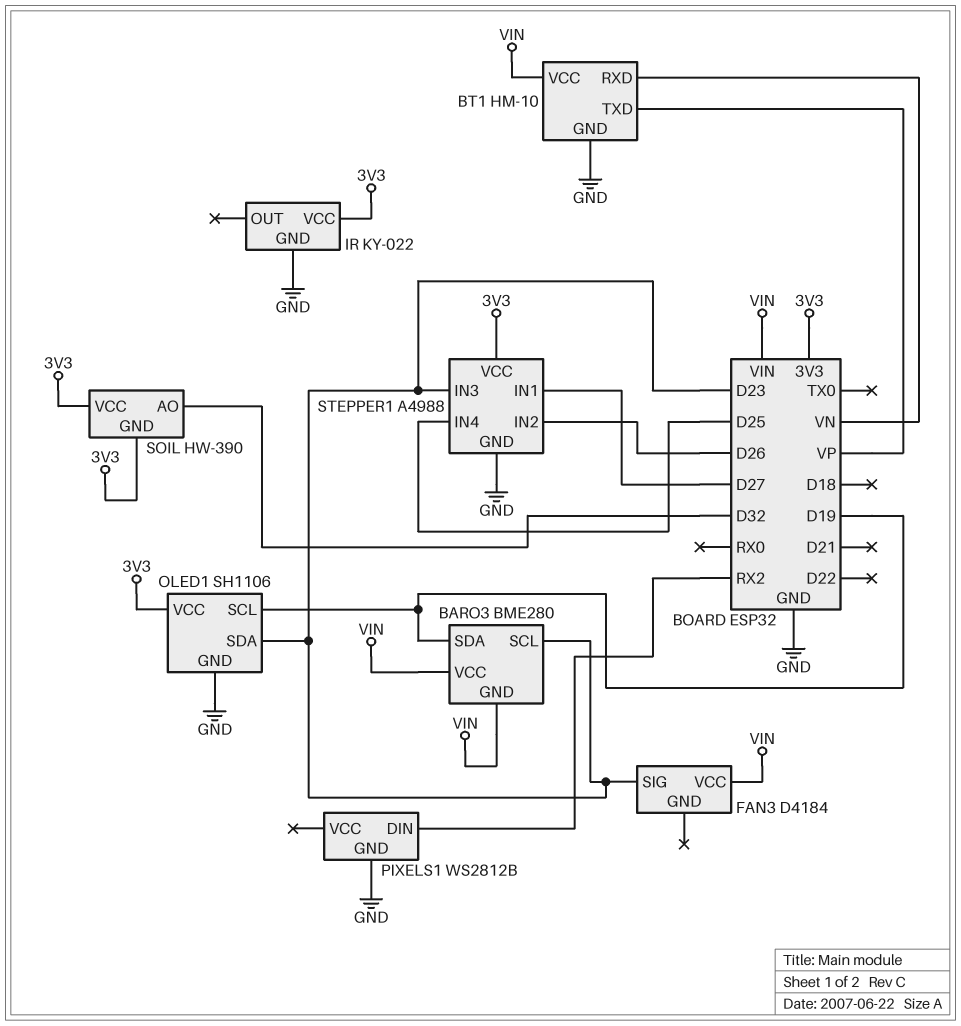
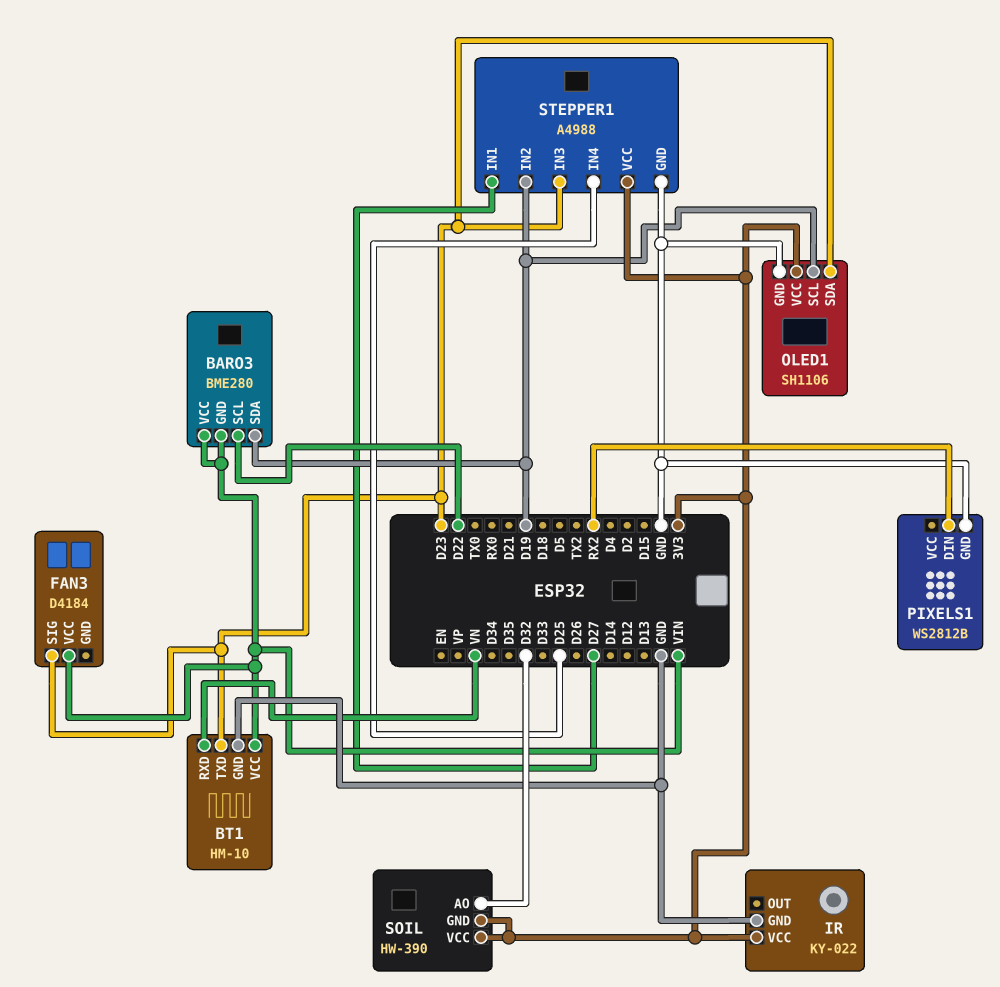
BARO3 pin SCL: D23 -> D22
BT1 pin TXD: VP -> D23
STEPPER1 pin IN2: D26 -> D19

